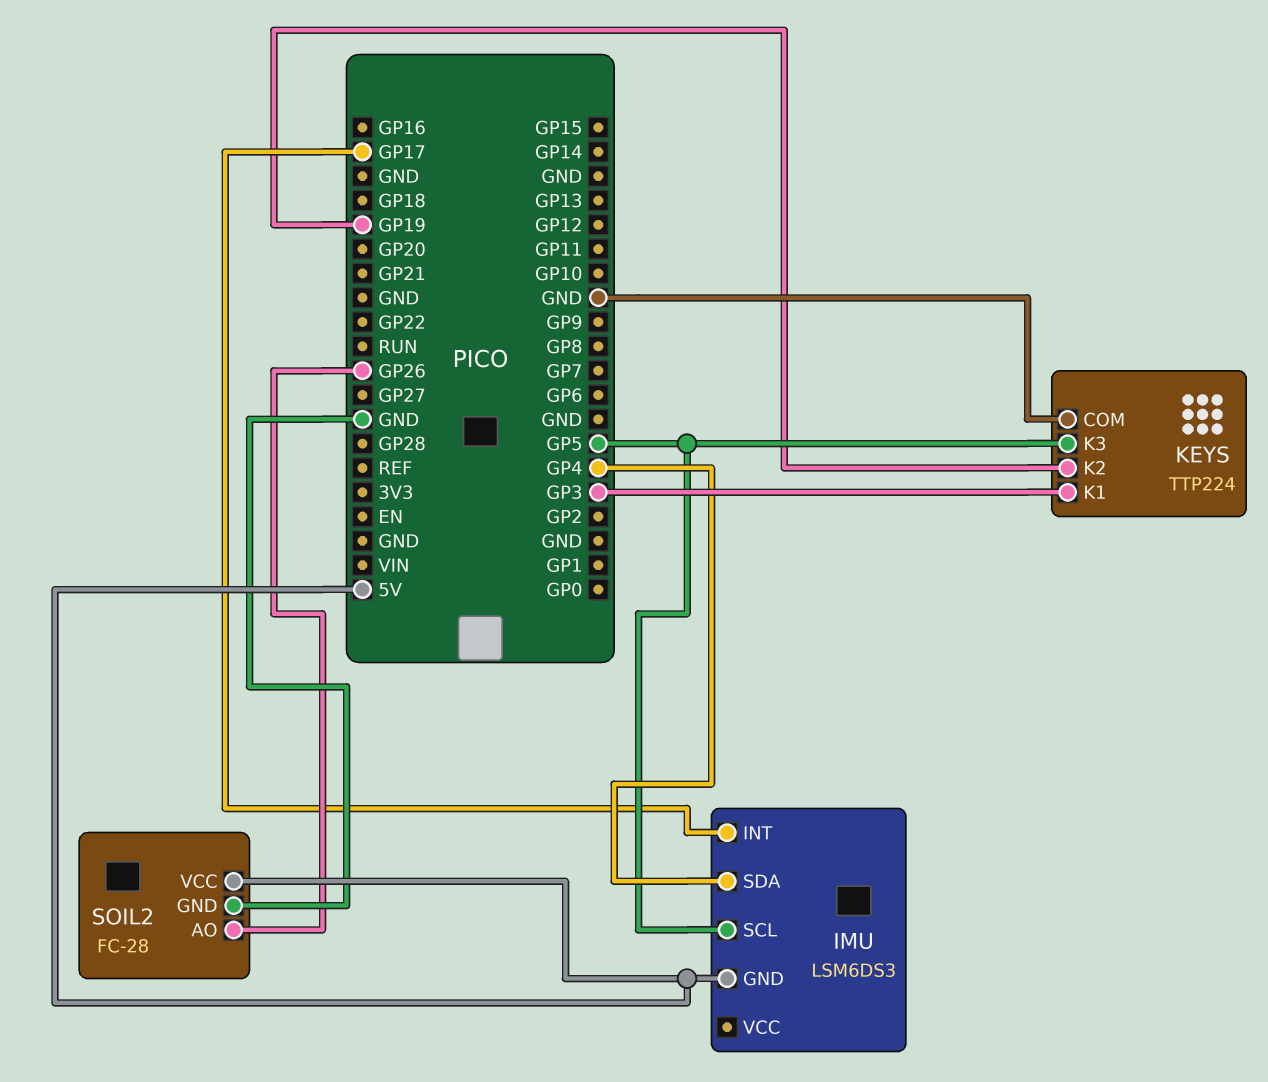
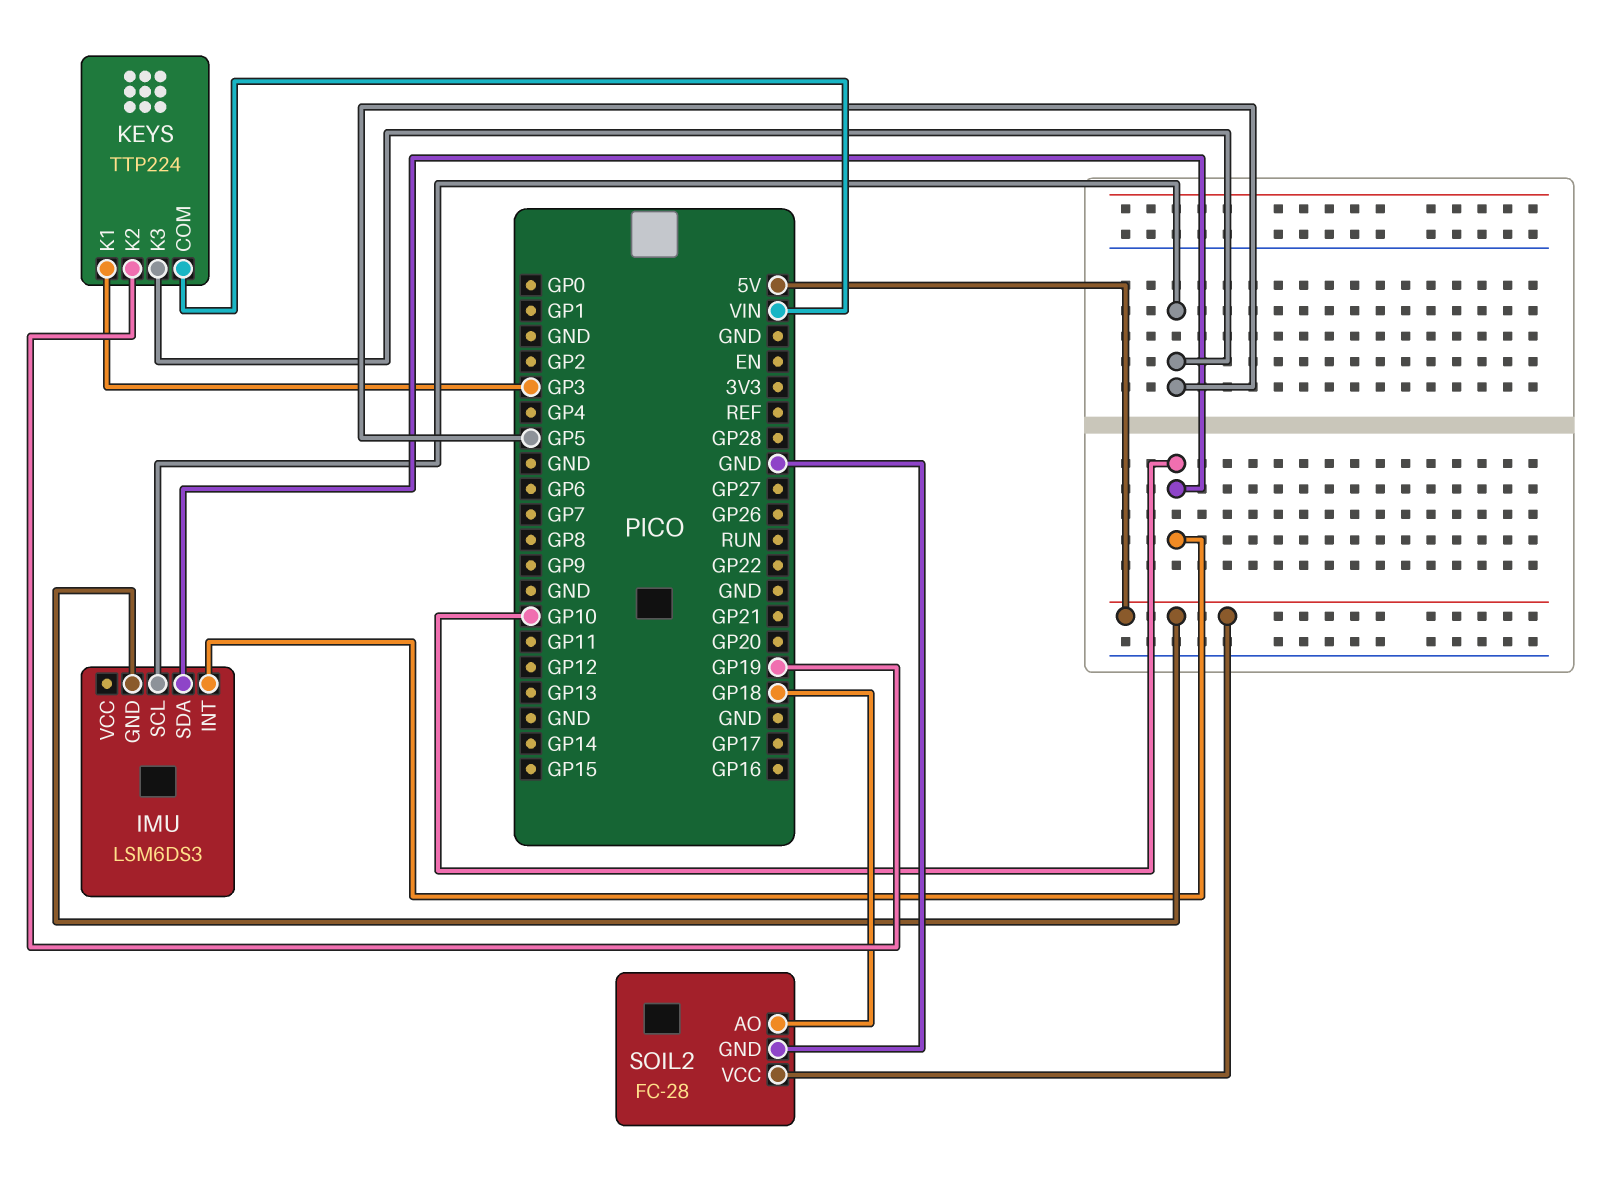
IMU pin INT: GP17 -> GP10
IMU pin SDA: GP4 -> GP10
KEYS pin COM: GND -> VIN
SOIL2 pin AO: GP26 -> GP18

